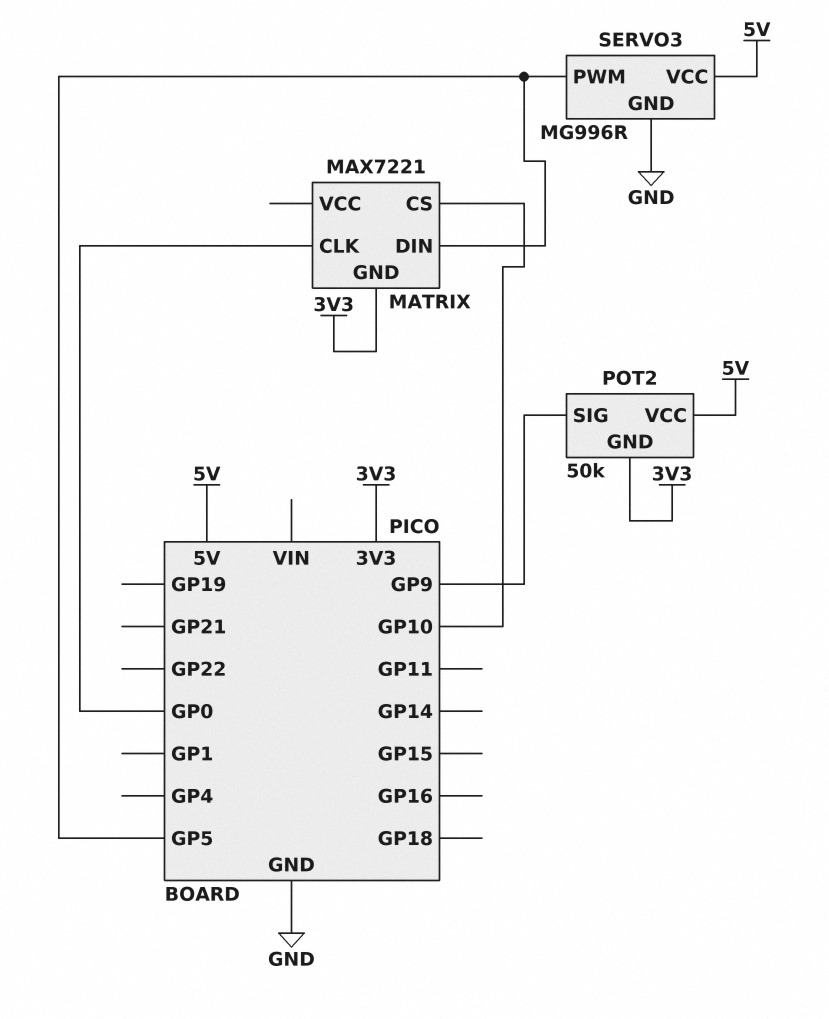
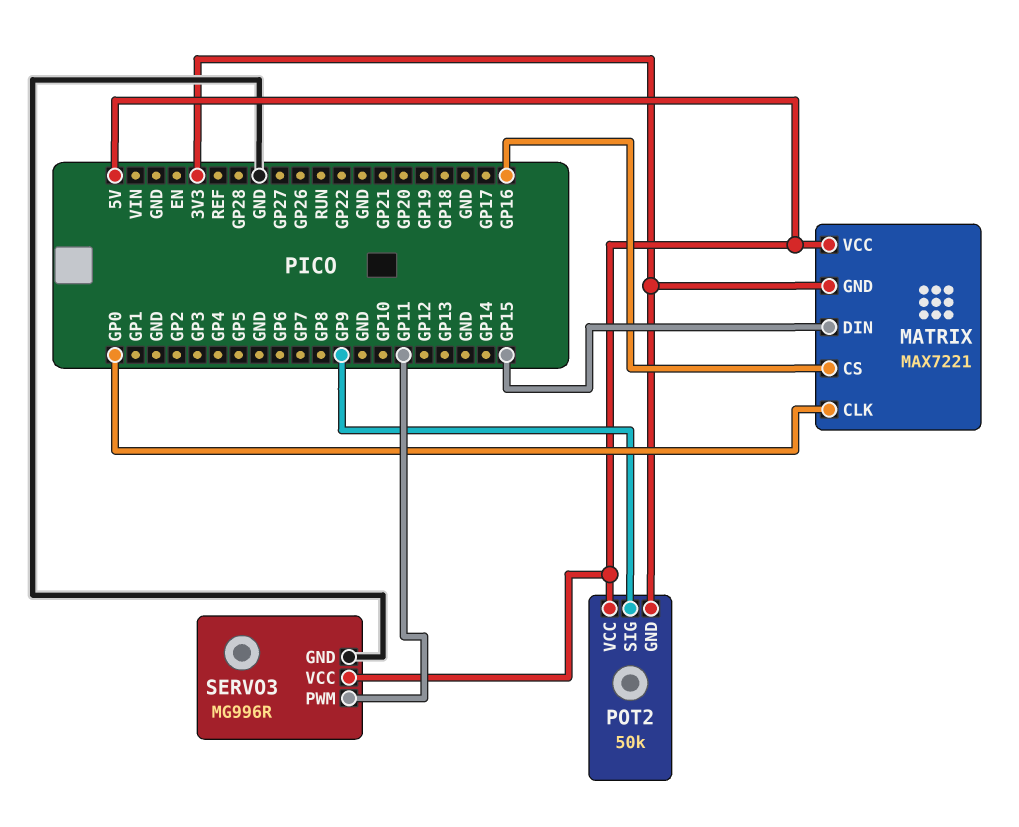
MATRIX pin CS: GP10 -> GP16
MATRIX pin DIN: GP5 -> GP15
MATRIX pin VCC: none -> 5V
SERVO3 pin PWM: GP5 -> GP11

